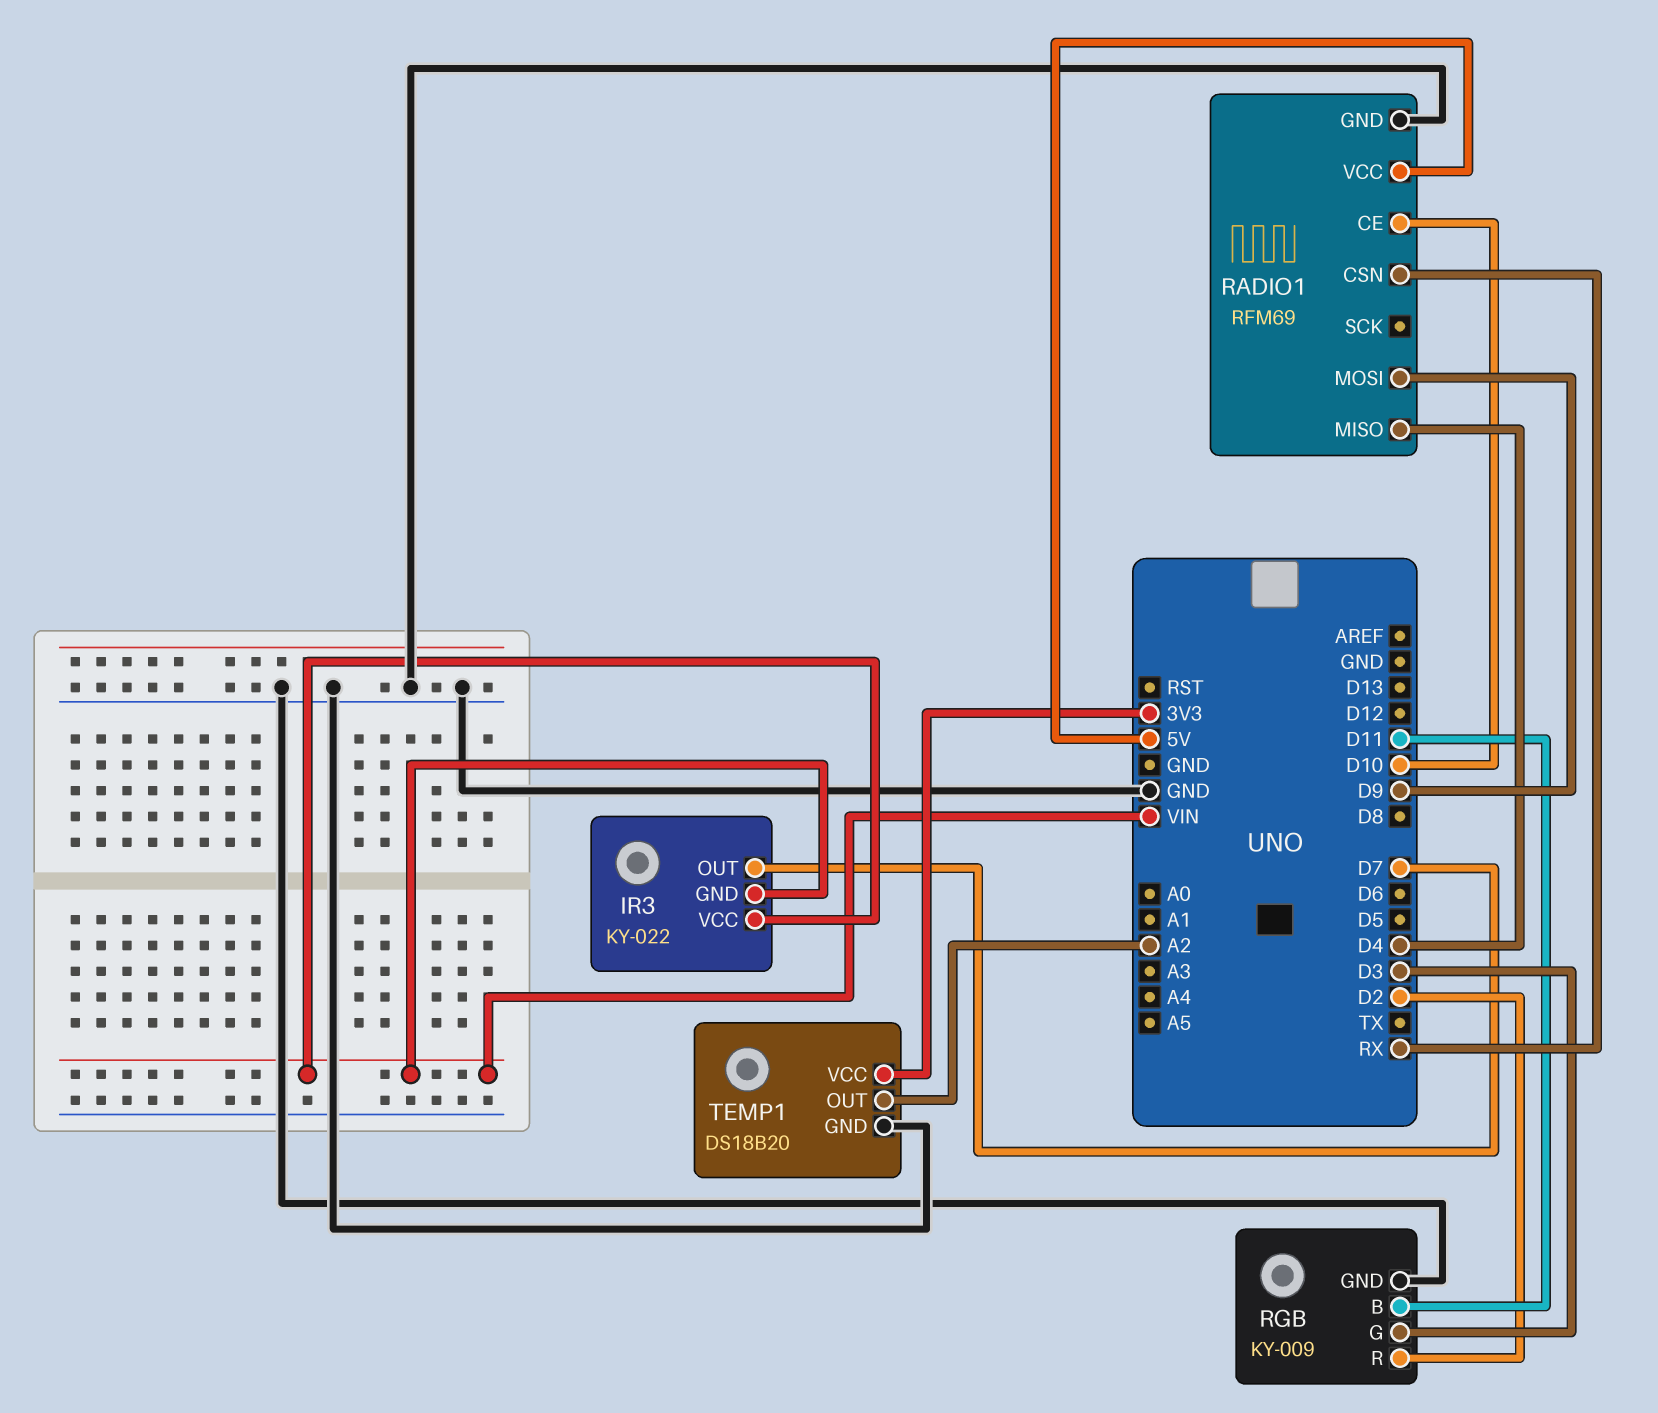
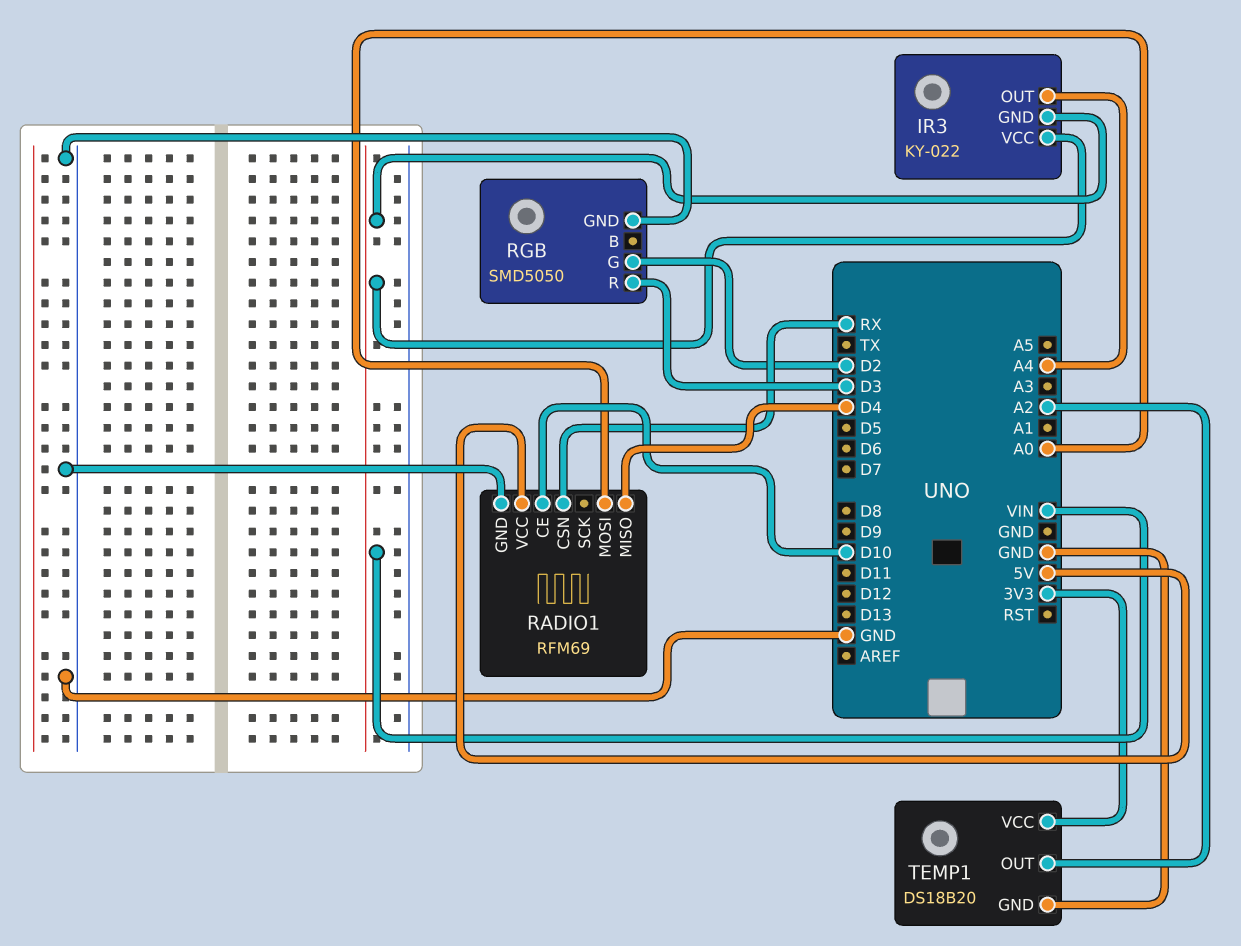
IR3 pin OUT: D7 -> A4
RADIO1 pin MOSI: D9 -> A0
RGB: KY-009 -> SMD5050
RGB pin B: D11 -> none
RGB pin G: D3 -> D2
RGB pin R: D2 -> D3

